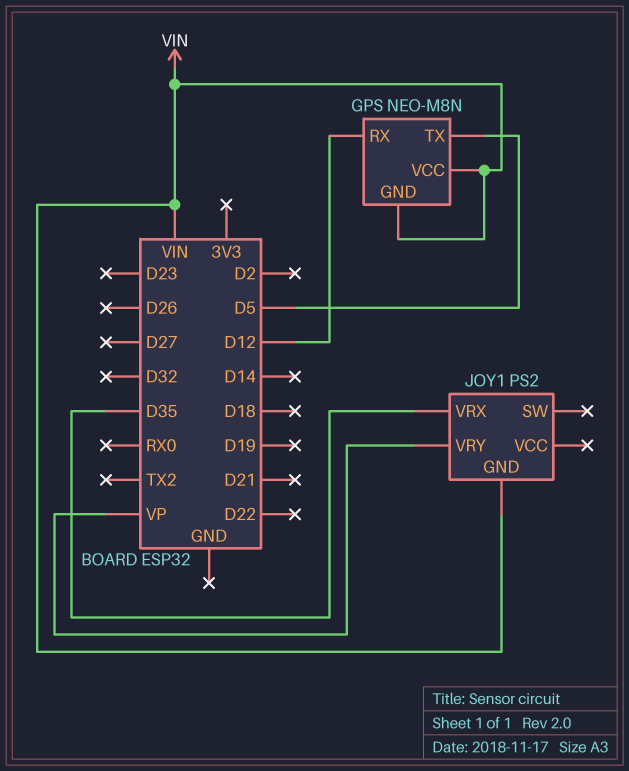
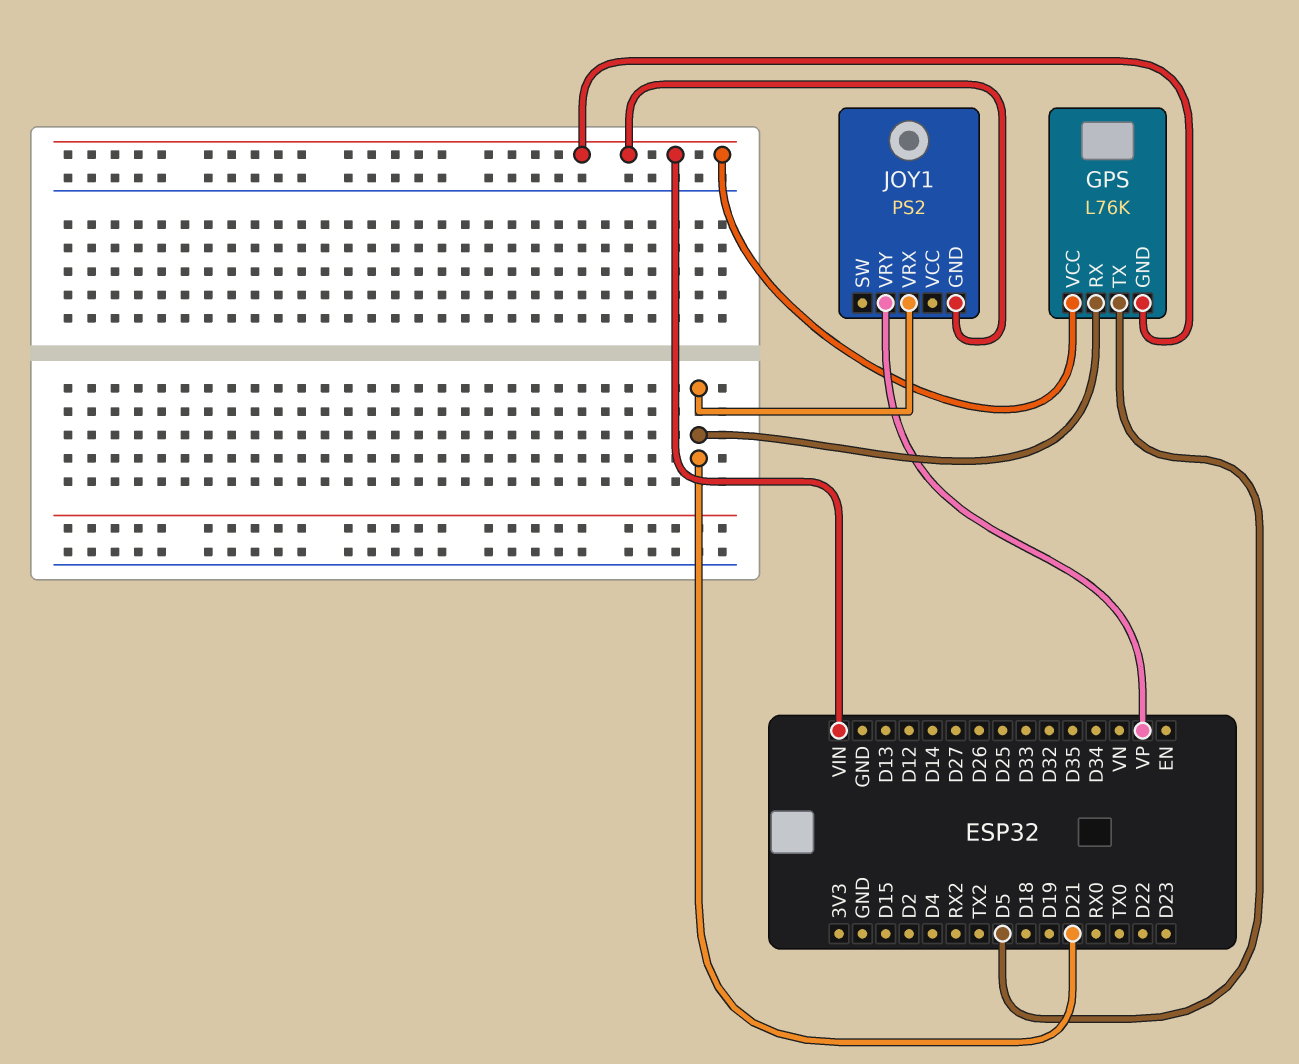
GPS: NEO-M8N -> L76K
GPS pin RX: D12 -> D21
JOY1 pin VRX: D35 -> D21

